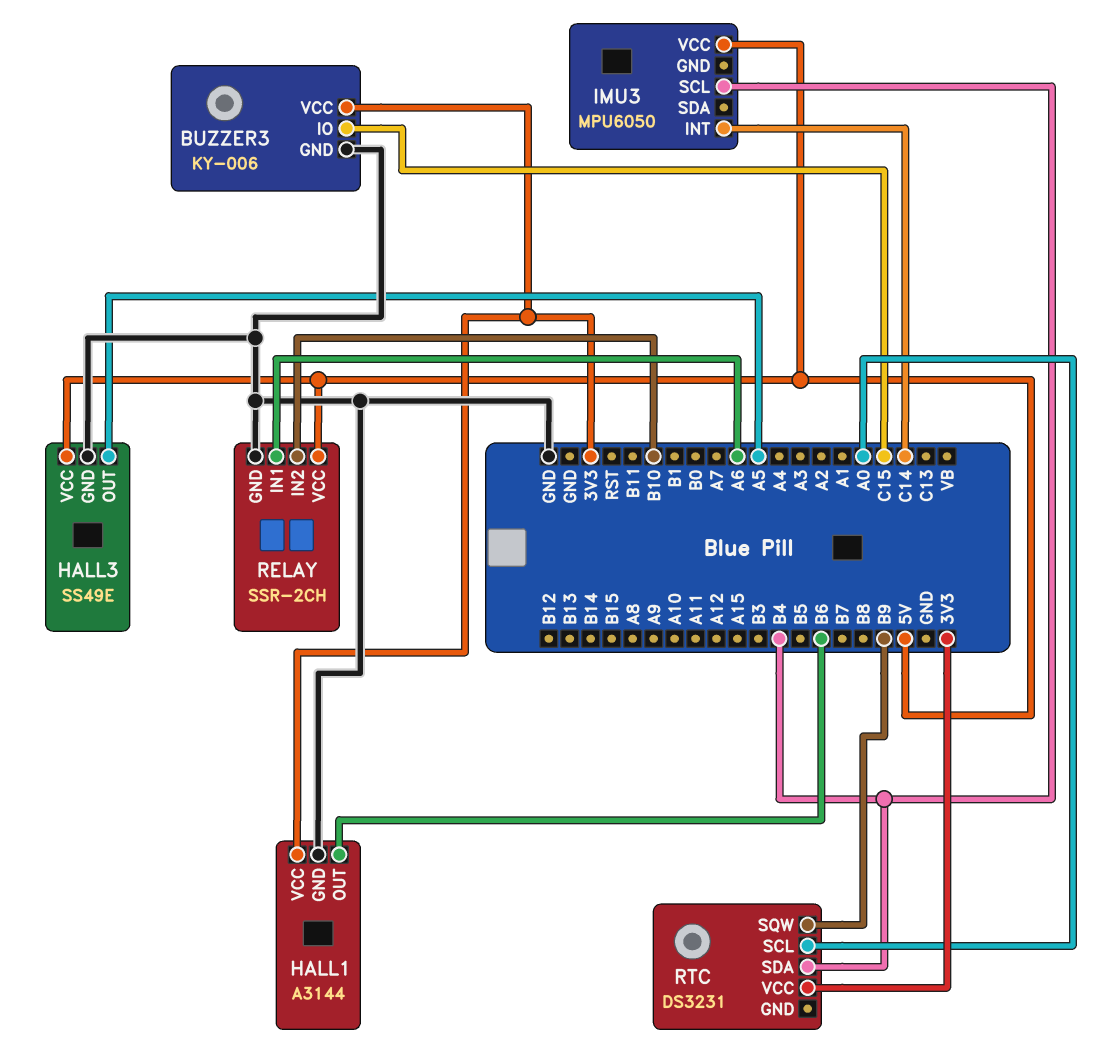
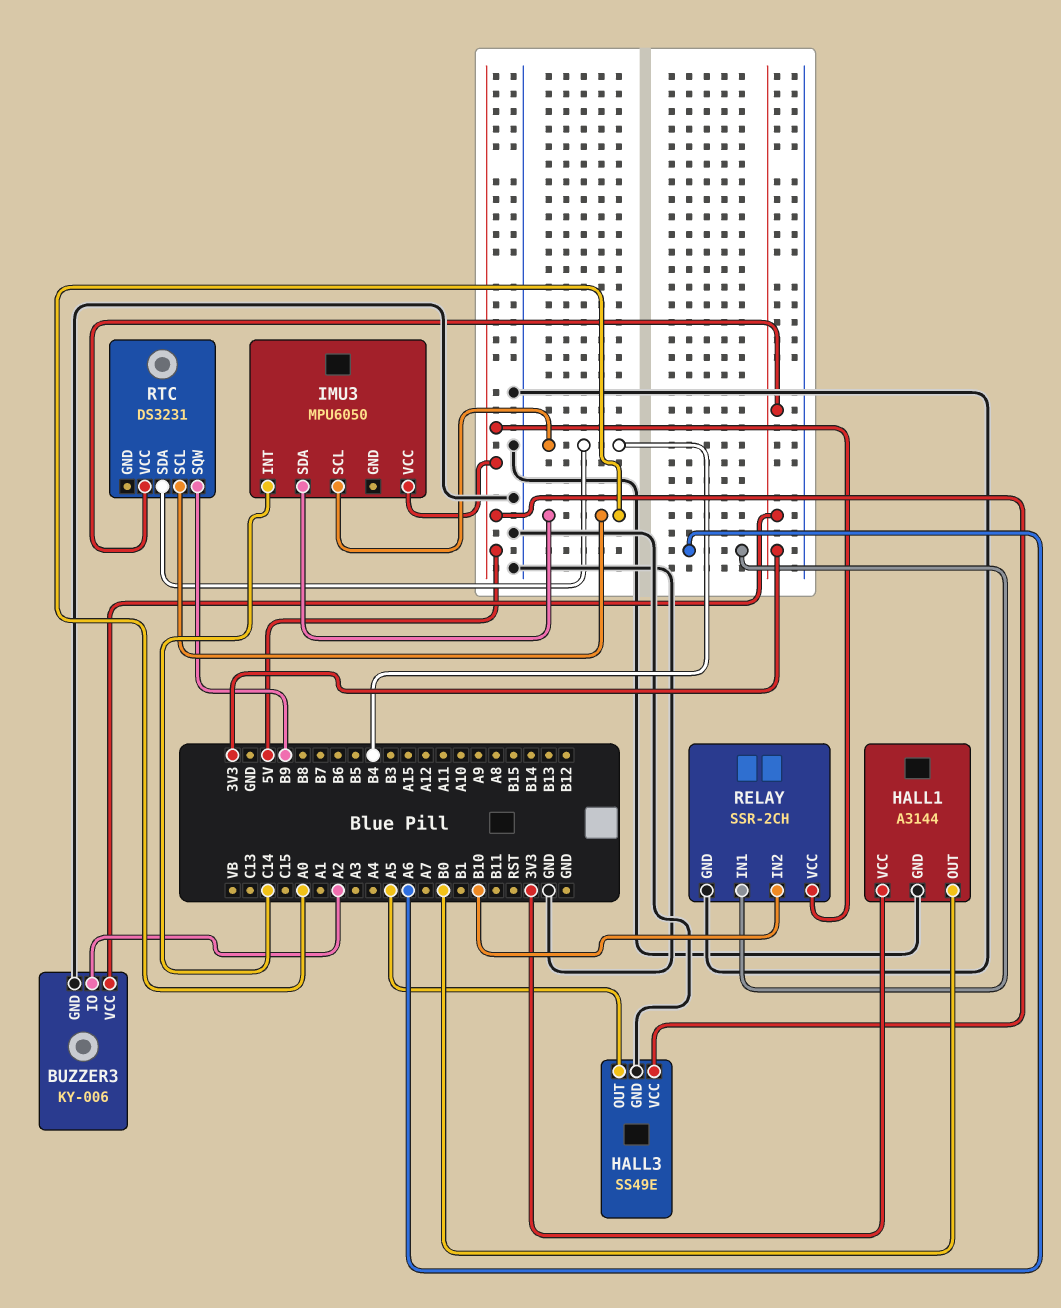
BUZZER3 pin IO: C15 -> A2
HALL1 pin OUT: B6 -> B0
IMU3 pin SDA: none -> A0

